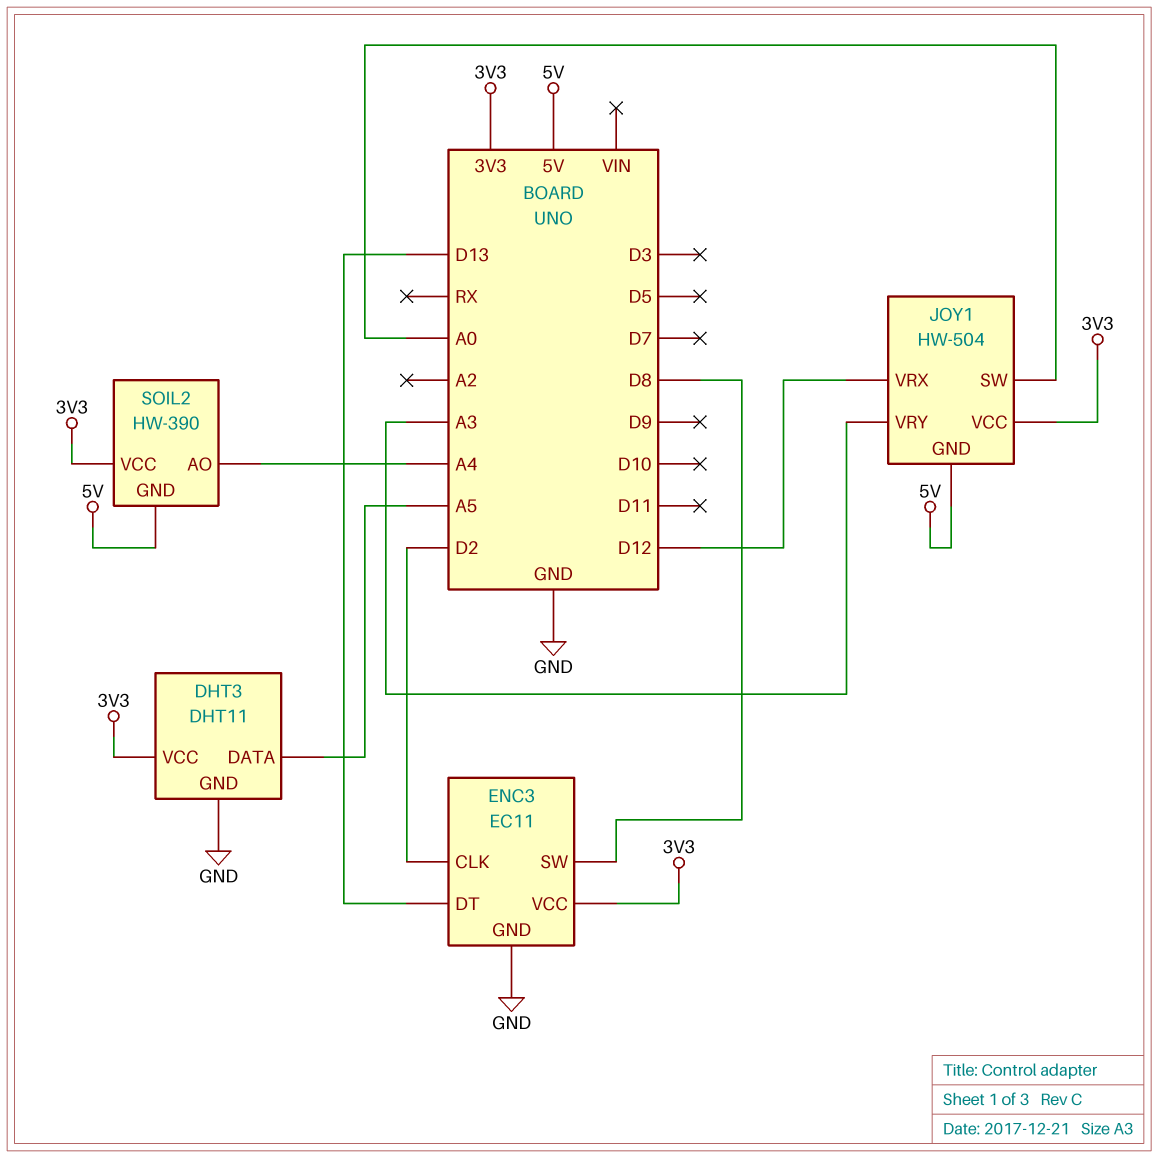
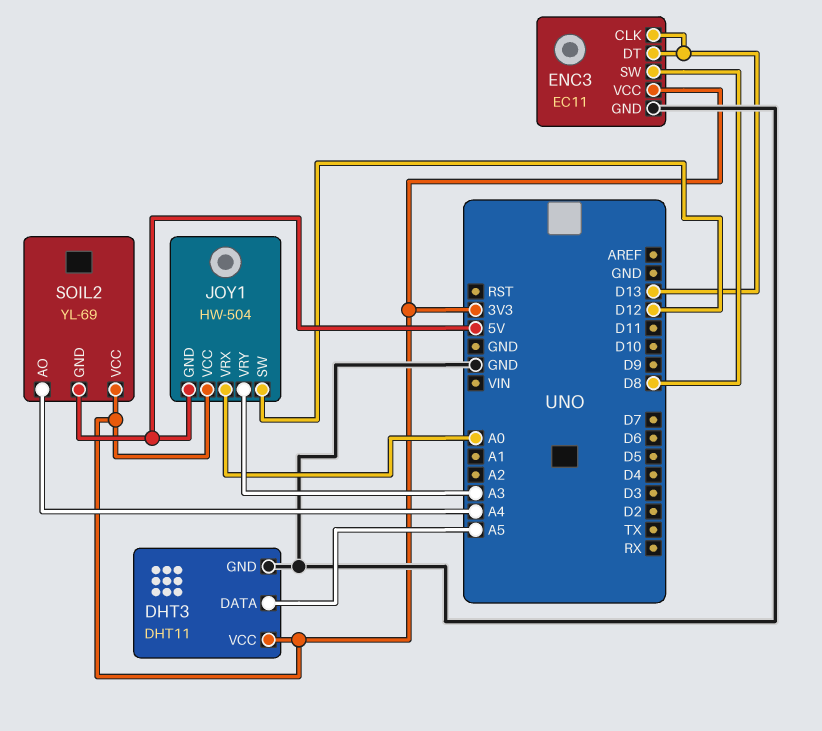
ENC3 pin CLK: D2 -> D13
JOY1 pin SW: A0 -> D12
JOY1 pin VRX: D12 -> A0
SOIL2: HW-390 -> YL-69

